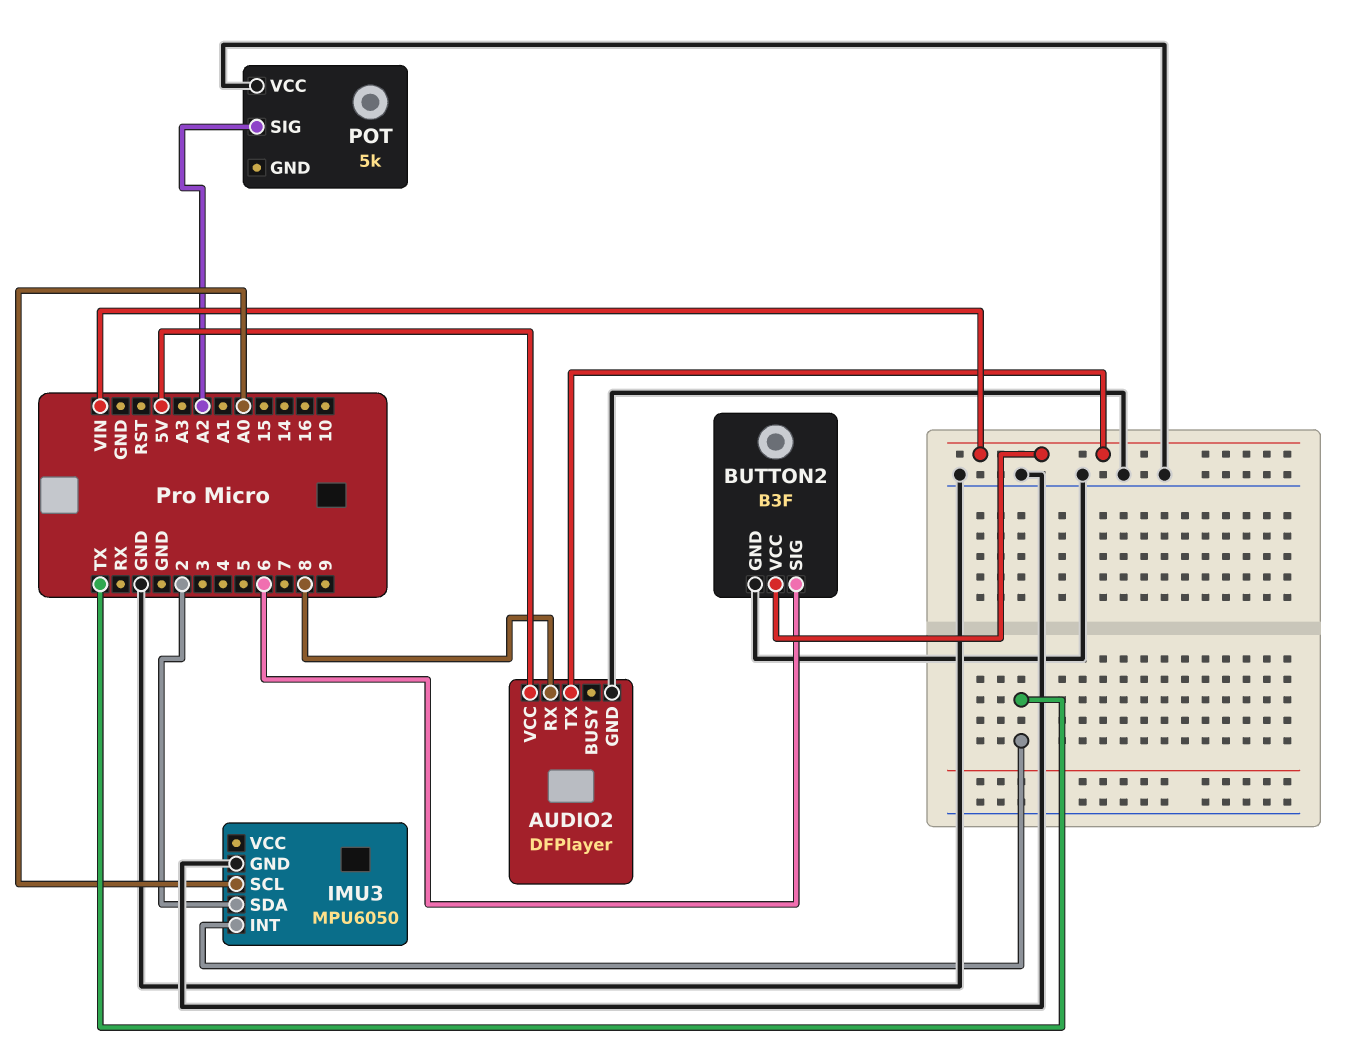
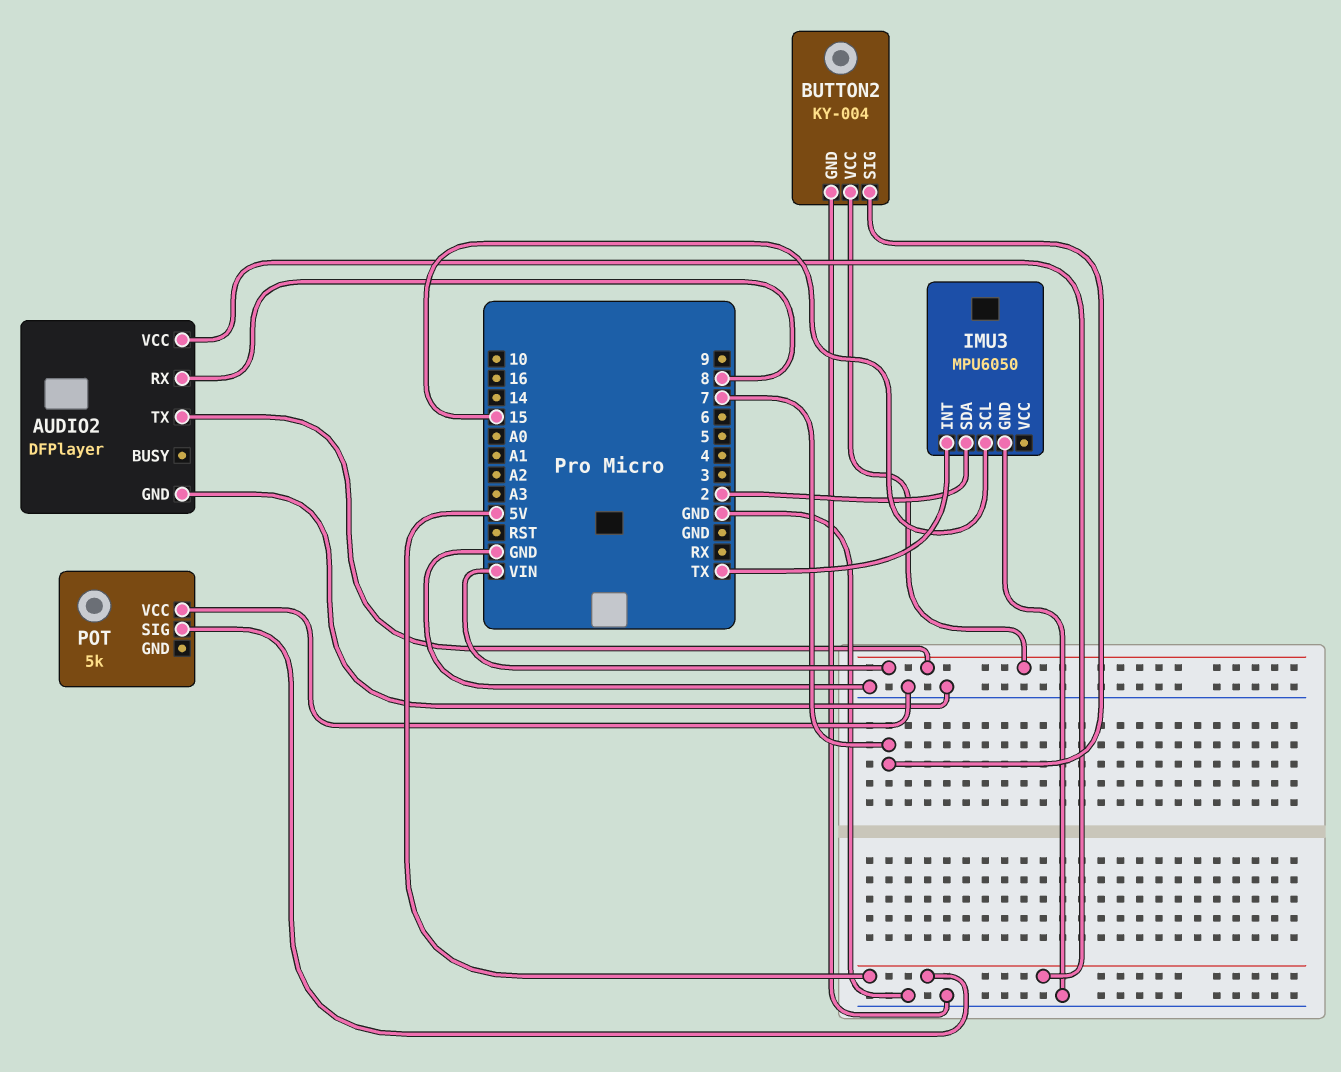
BUTTON2: B3F -> KY-004
BUTTON2 pin SIG: 6 -> 7
IMU3 pin SCL: A0 -> 15
POT pin SIG: A2 -> 5V

